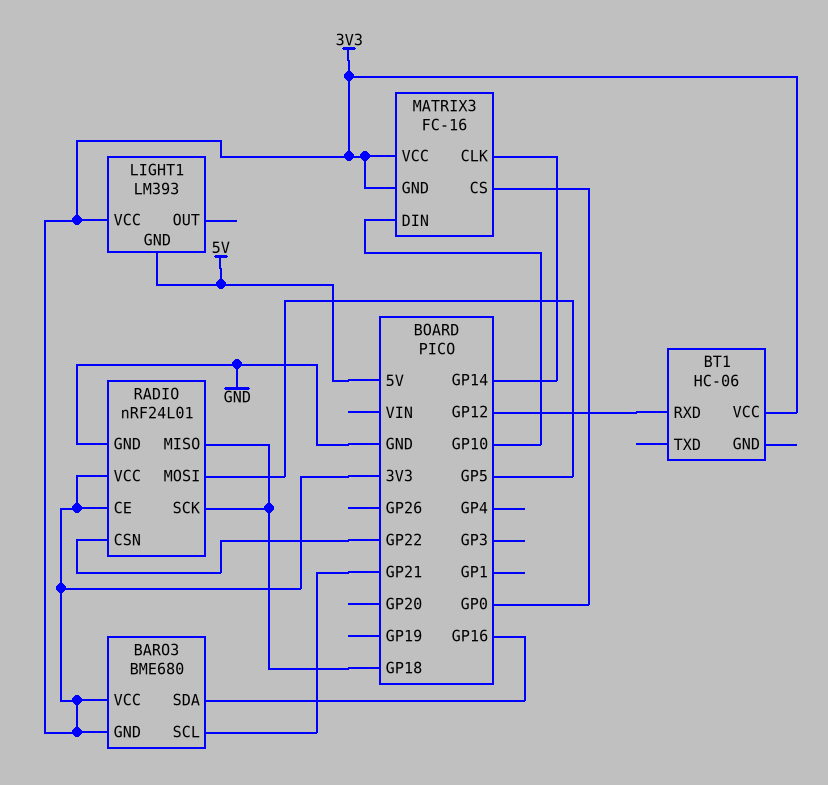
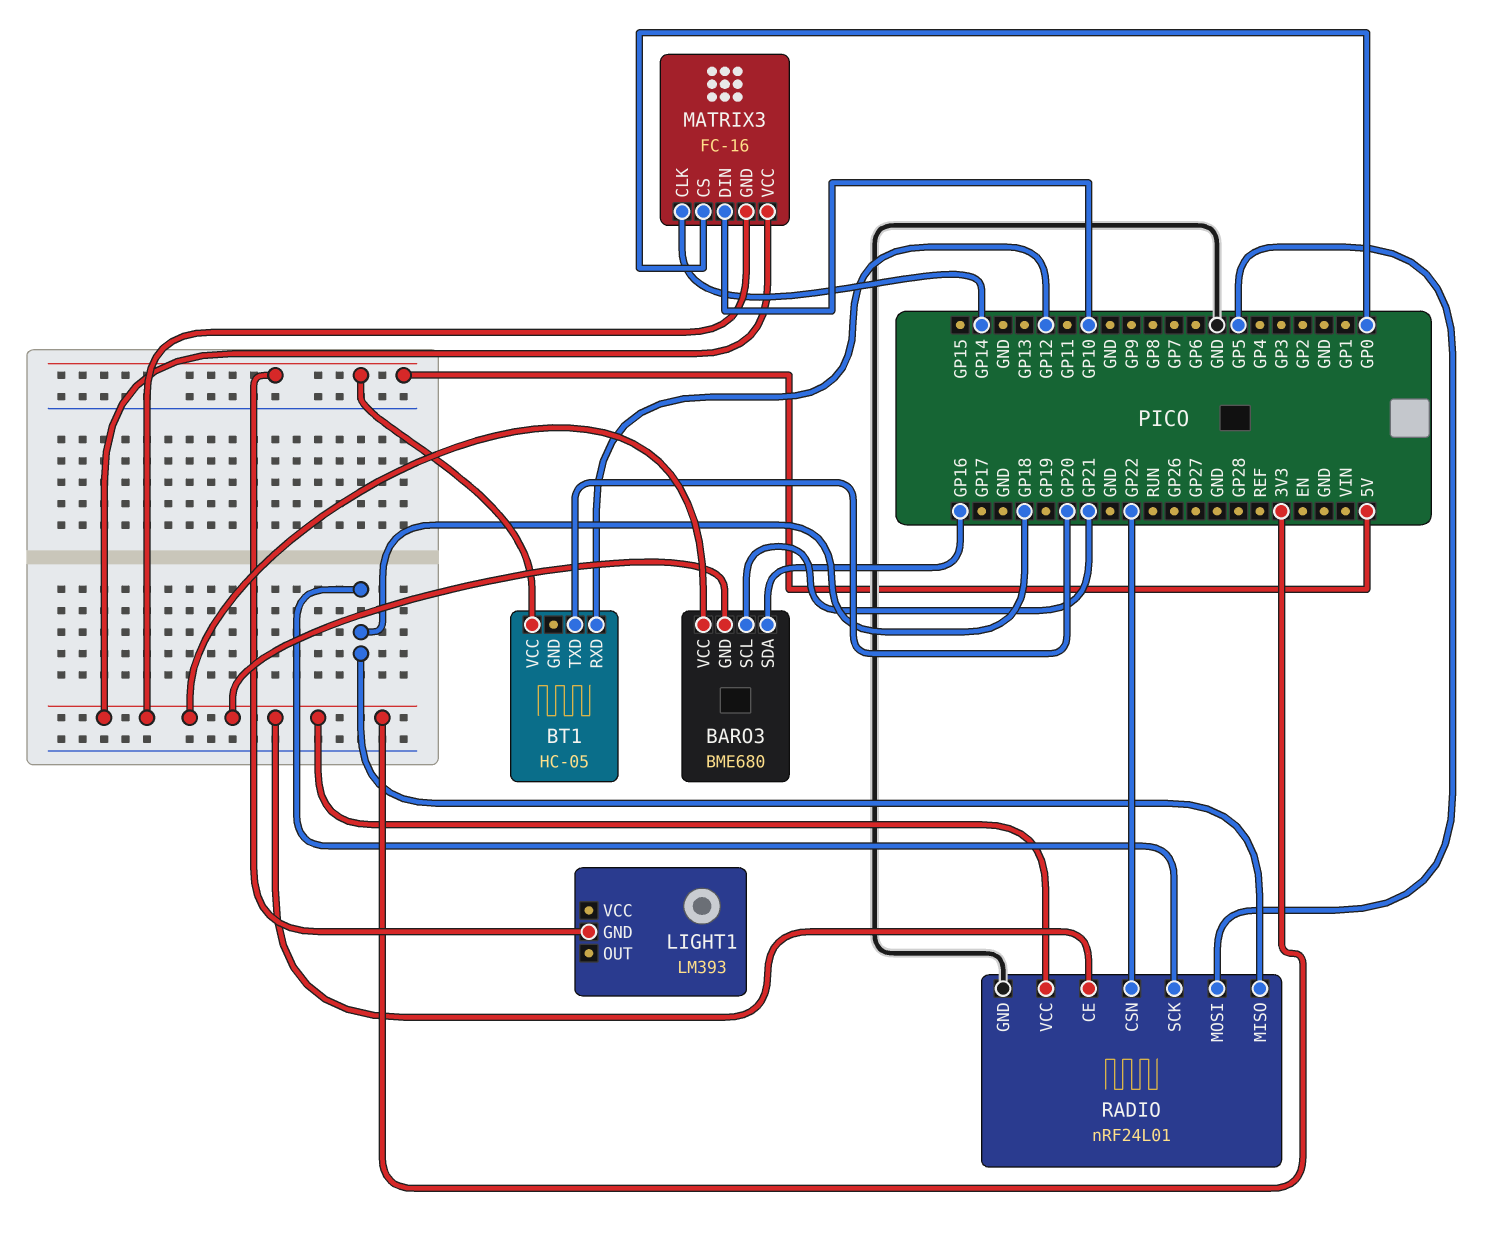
BT1: HC-06 -> HC-05
BT1 pin TXD: none -> GP20
BT1 pin VCC: 3V3 -> 5V
LIGHT1 pin VCC: 3V3 -> none

